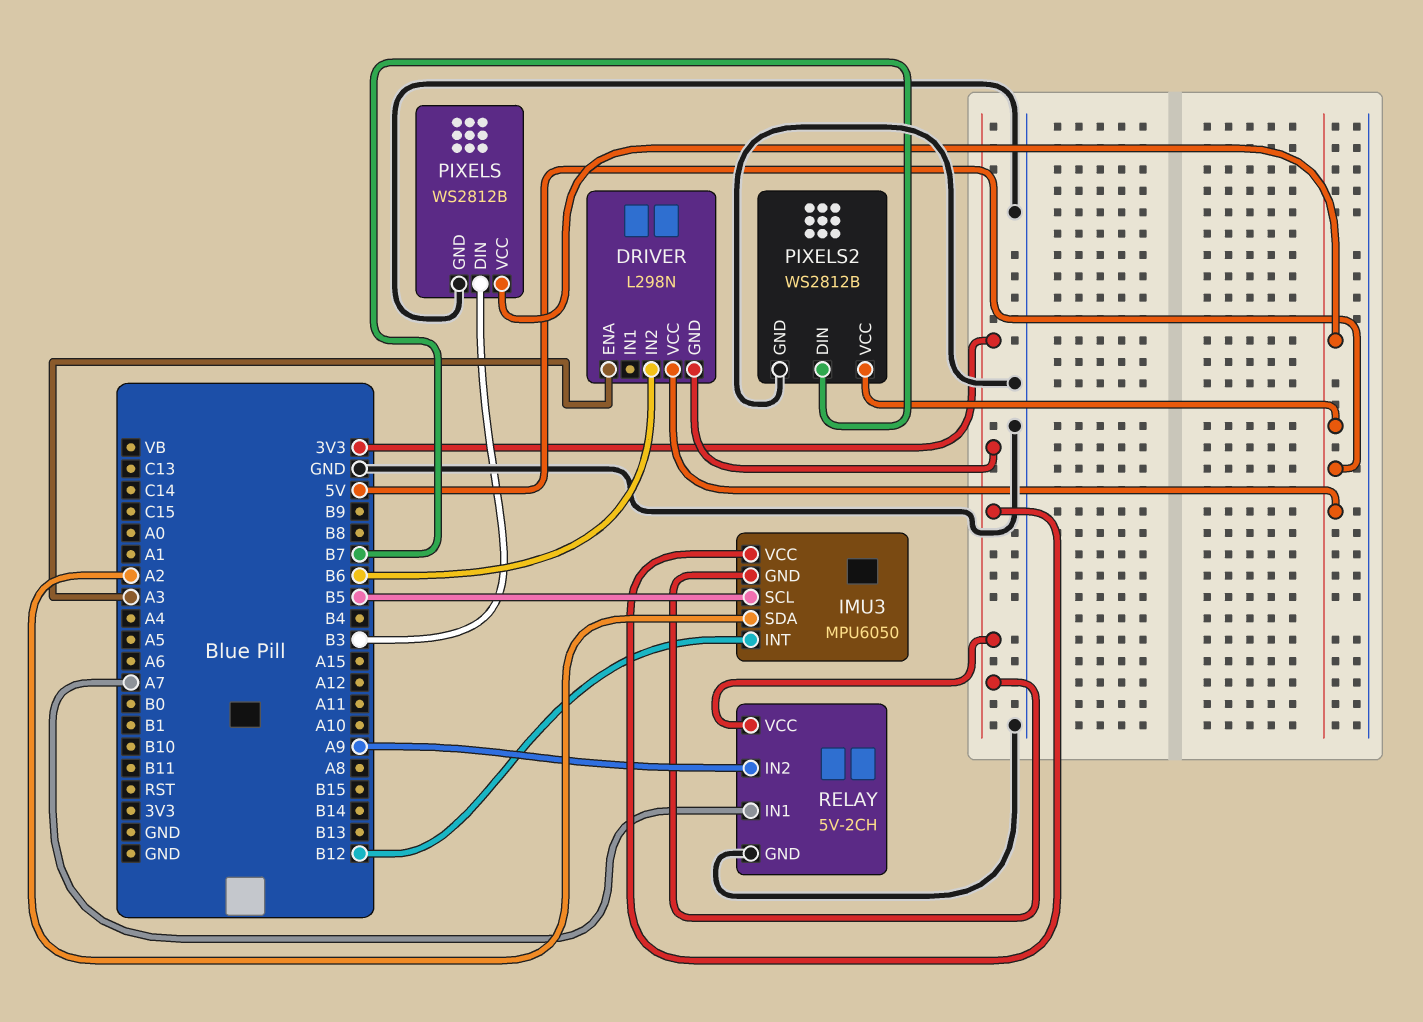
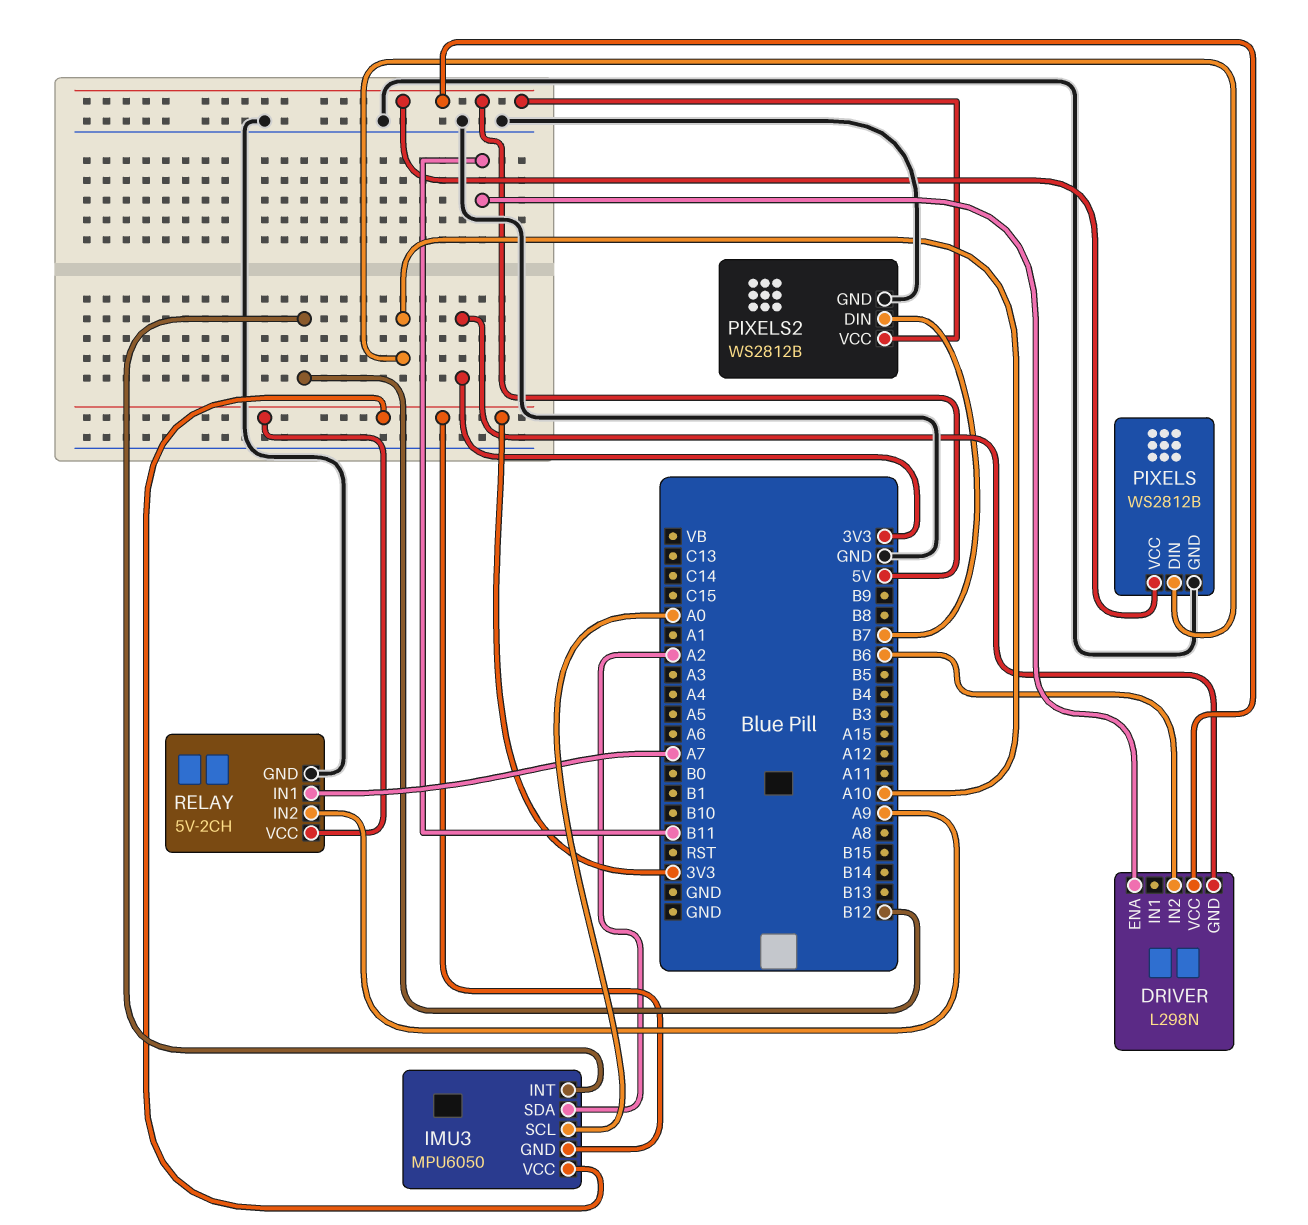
DRIVER pin ENA: A3 -> B11
IMU3 pin SCL: B5 -> A0
PIXELS pin DIN: B3 -> A10

